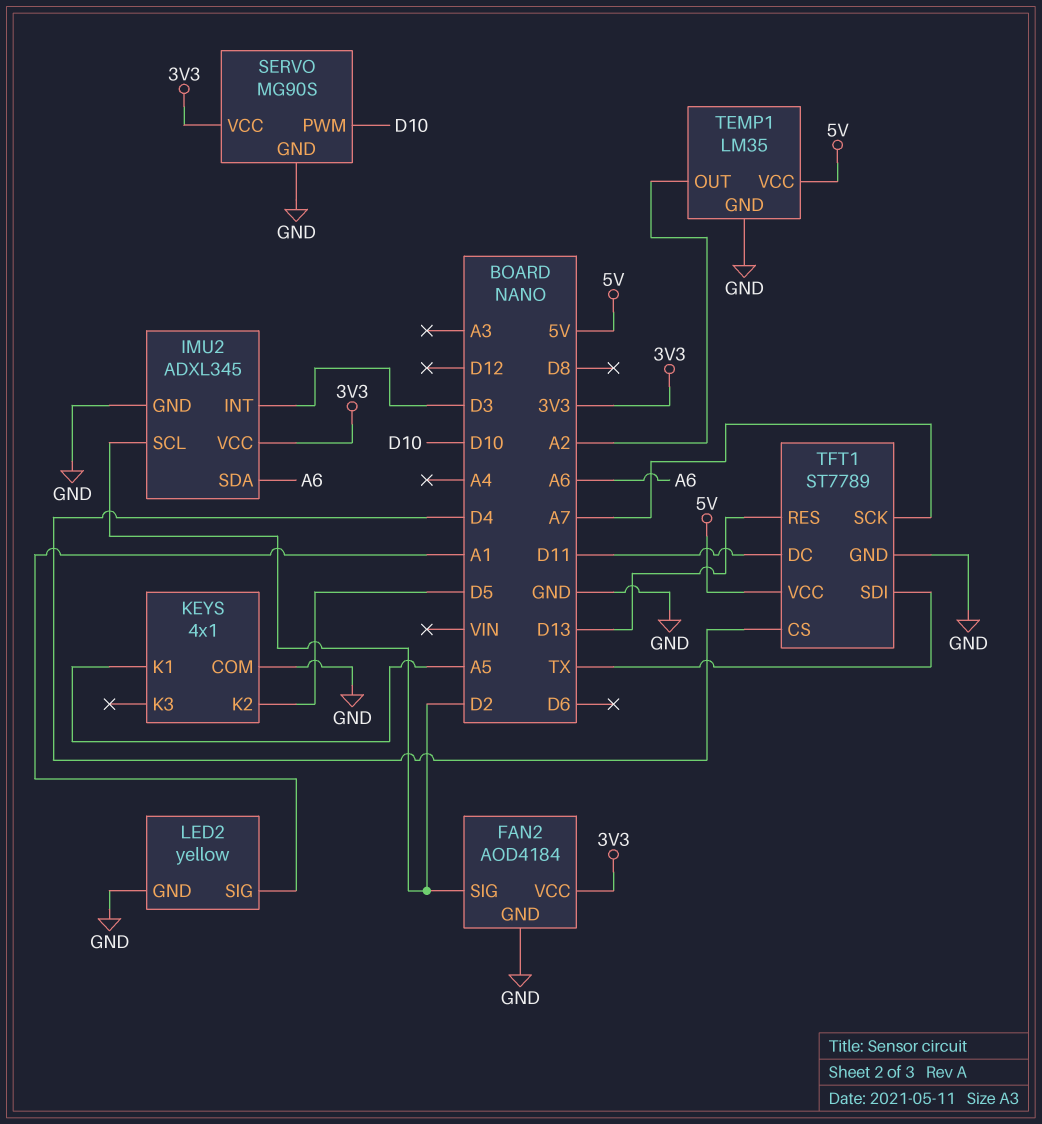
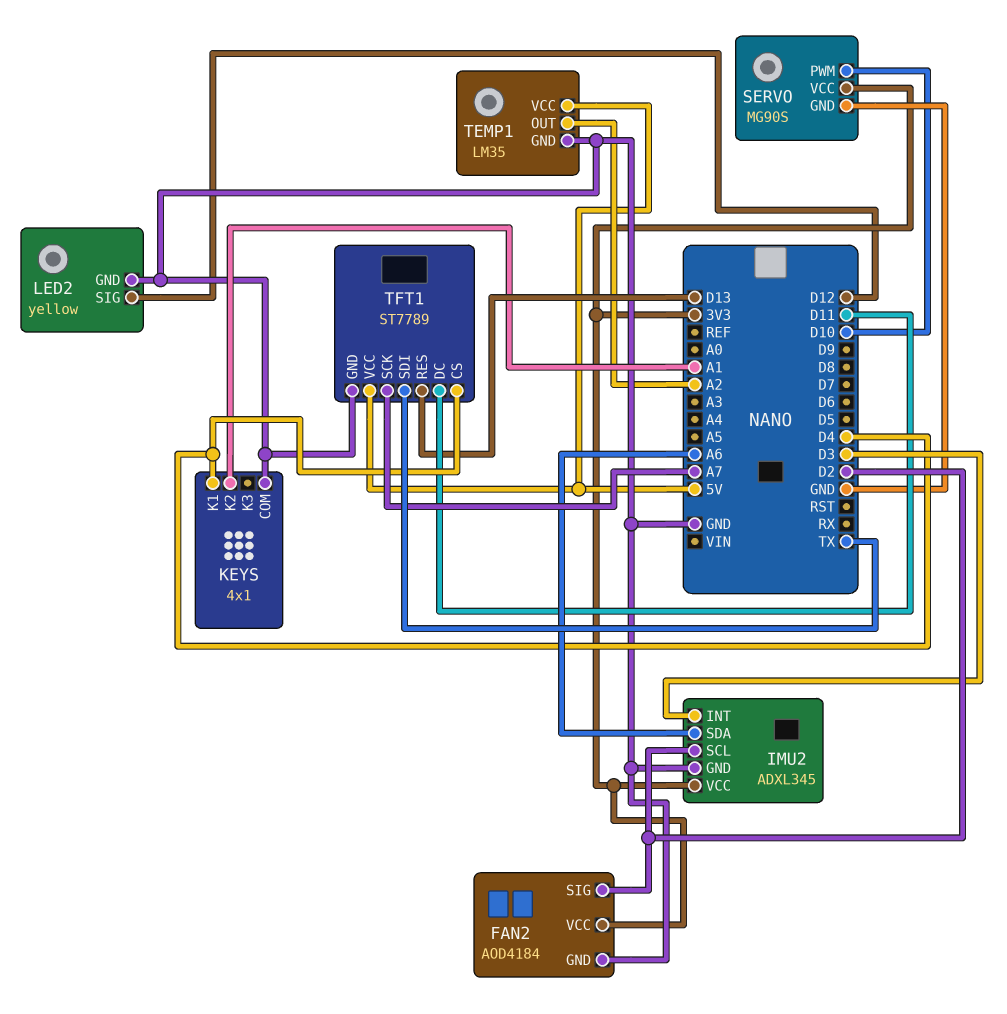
KEYS pin K1: A5 -> D4
KEYS pin K2: D5 -> A1
LED2 pin SIG: A1 -> D12

